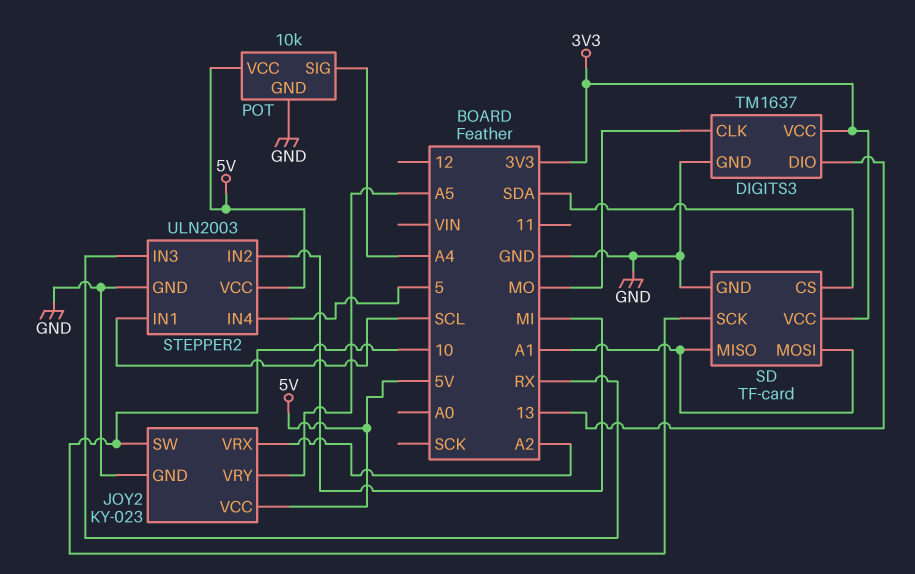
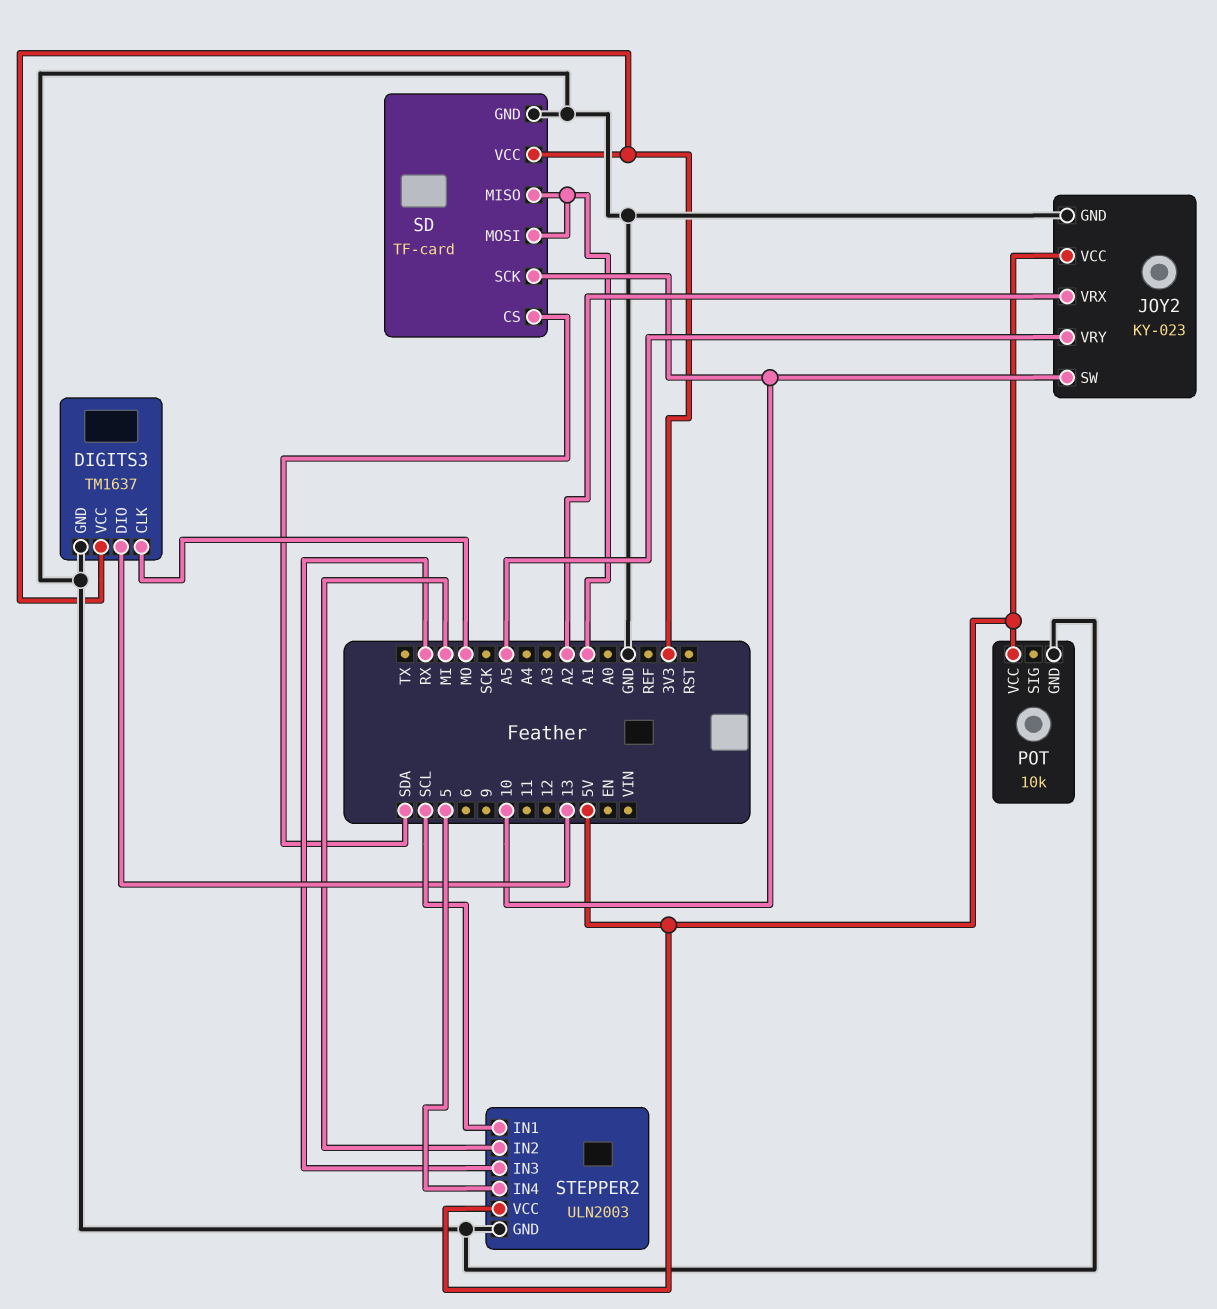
POT pin SIG: A4 -> none

